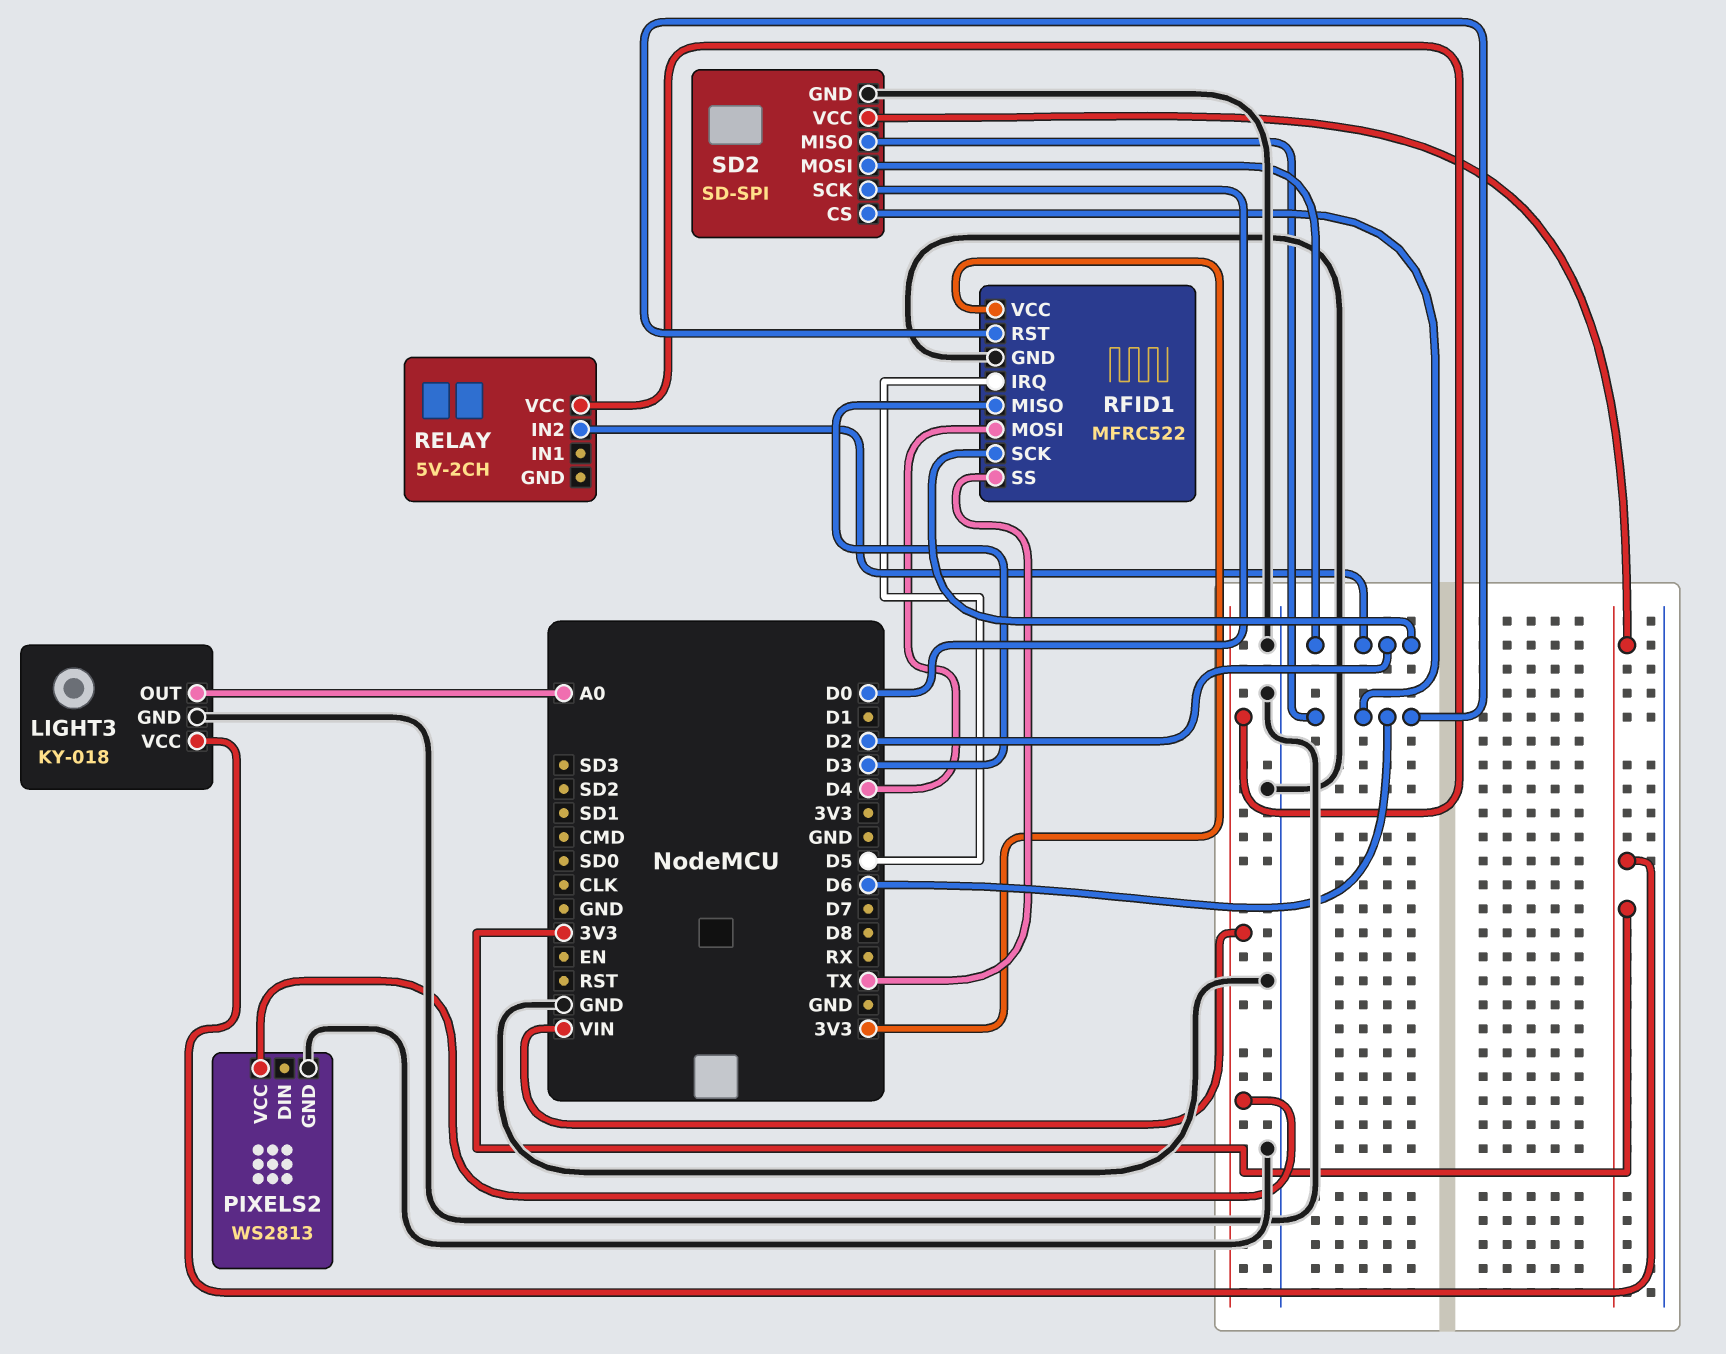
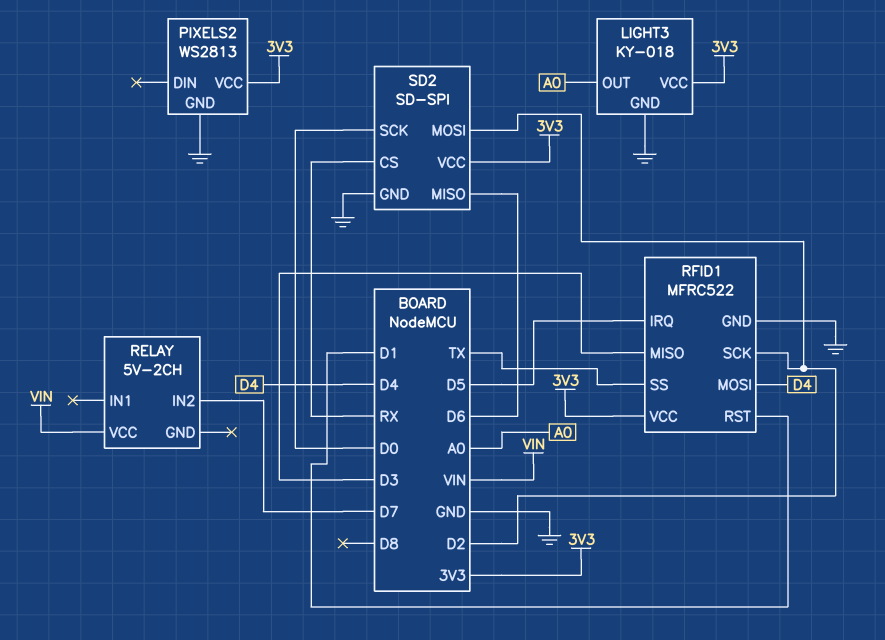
PIXELS2 pin VCC: VIN -> 3V3
RELAY pin IN2: D2 -> D7
RFID1 pin RST: D6 -> D1
SD2 pin CS: D6 -> RX

